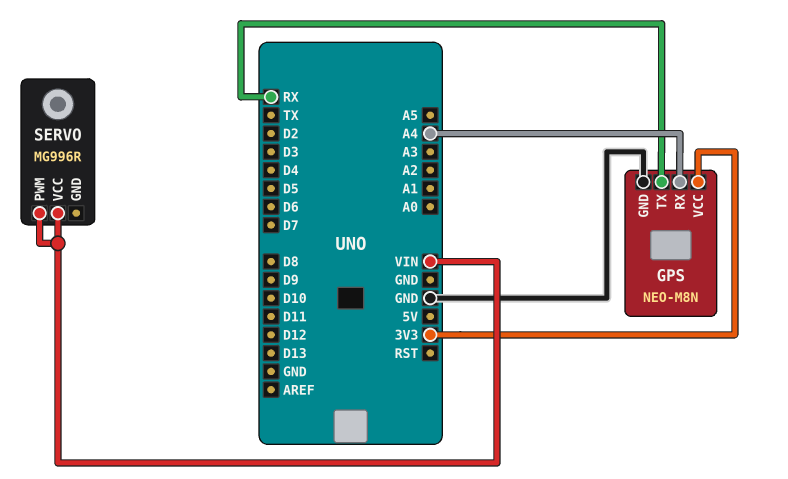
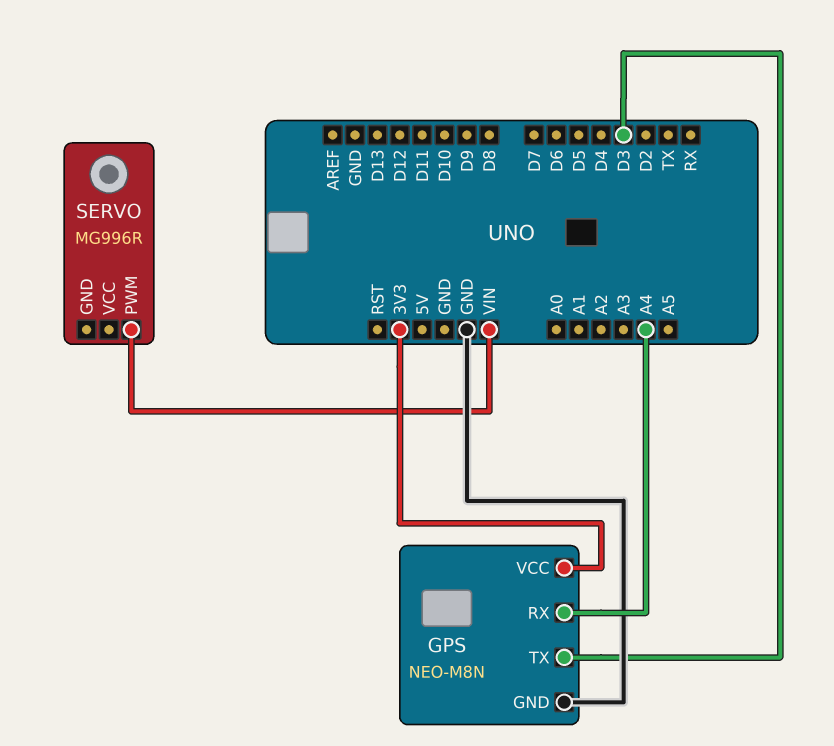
GPS pin TX: RX -> D3
SERVO pin VCC: VIN -> none

